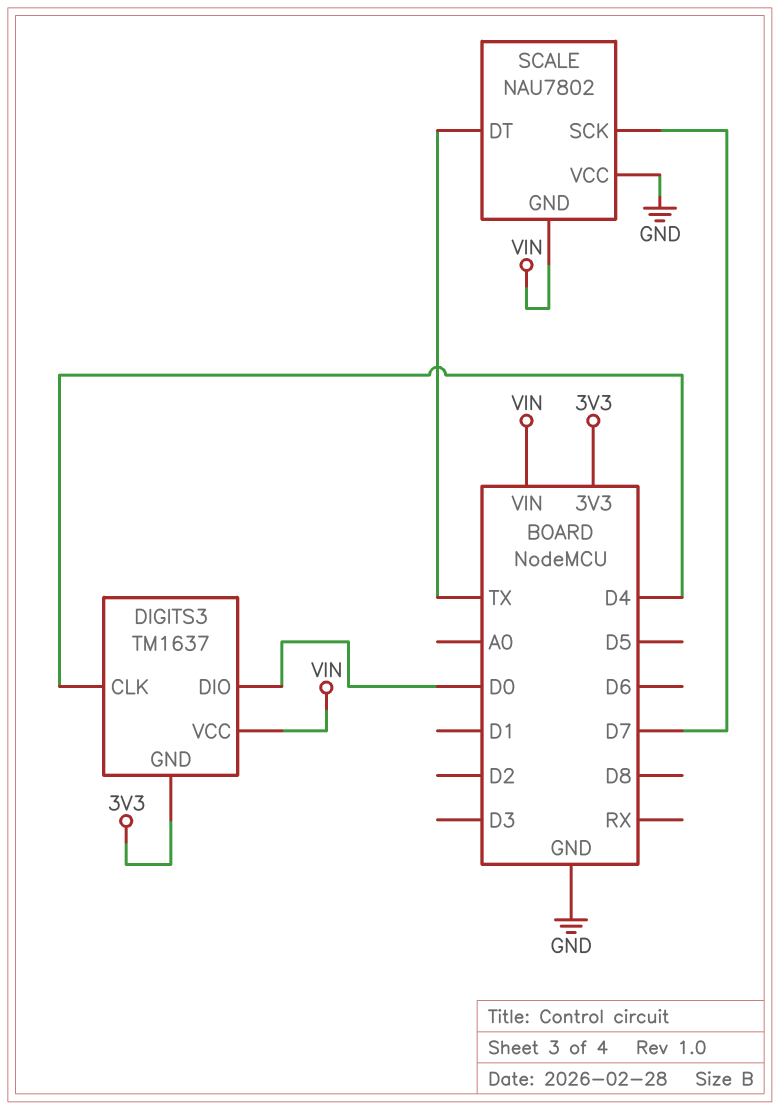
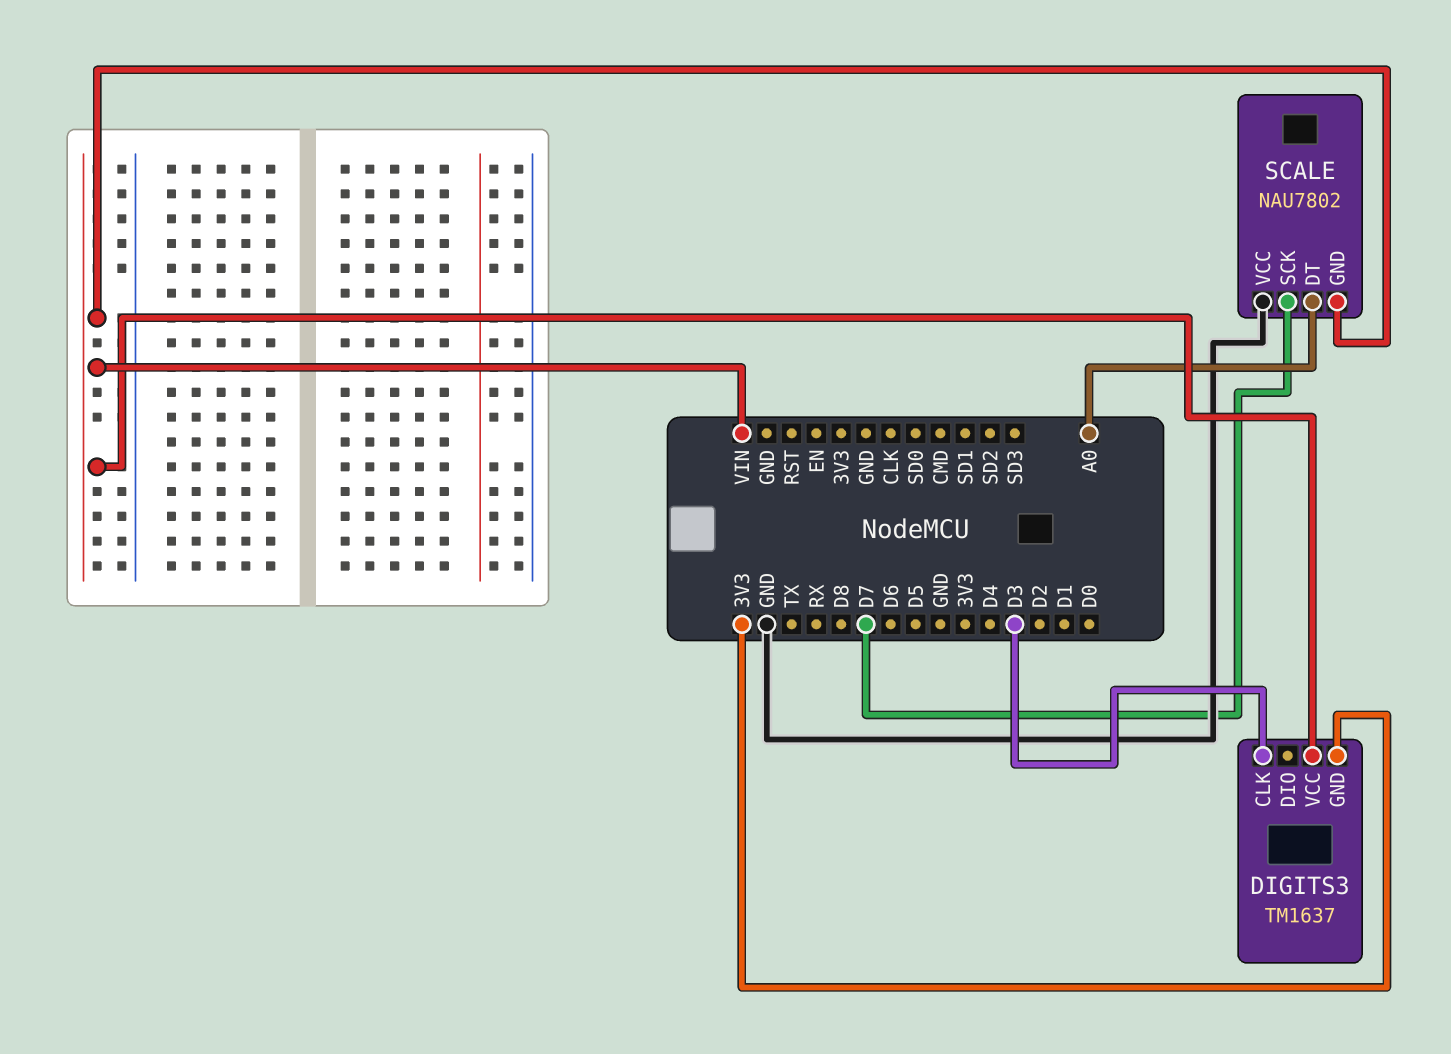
DIGITS3 pin CLK: D4 -> D3
DIGITS3 pin DIO: D0 -> none
SCALE pin DT: TX -> A0

